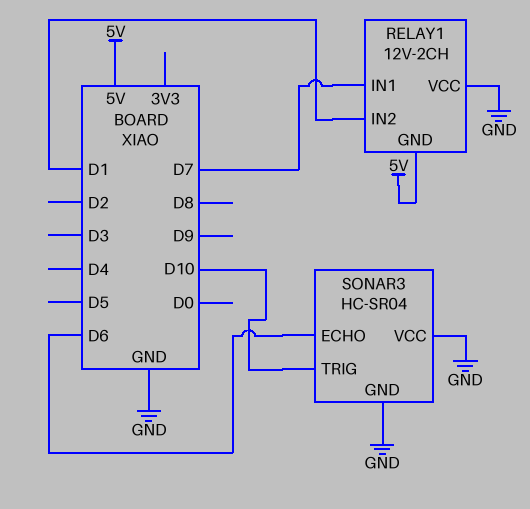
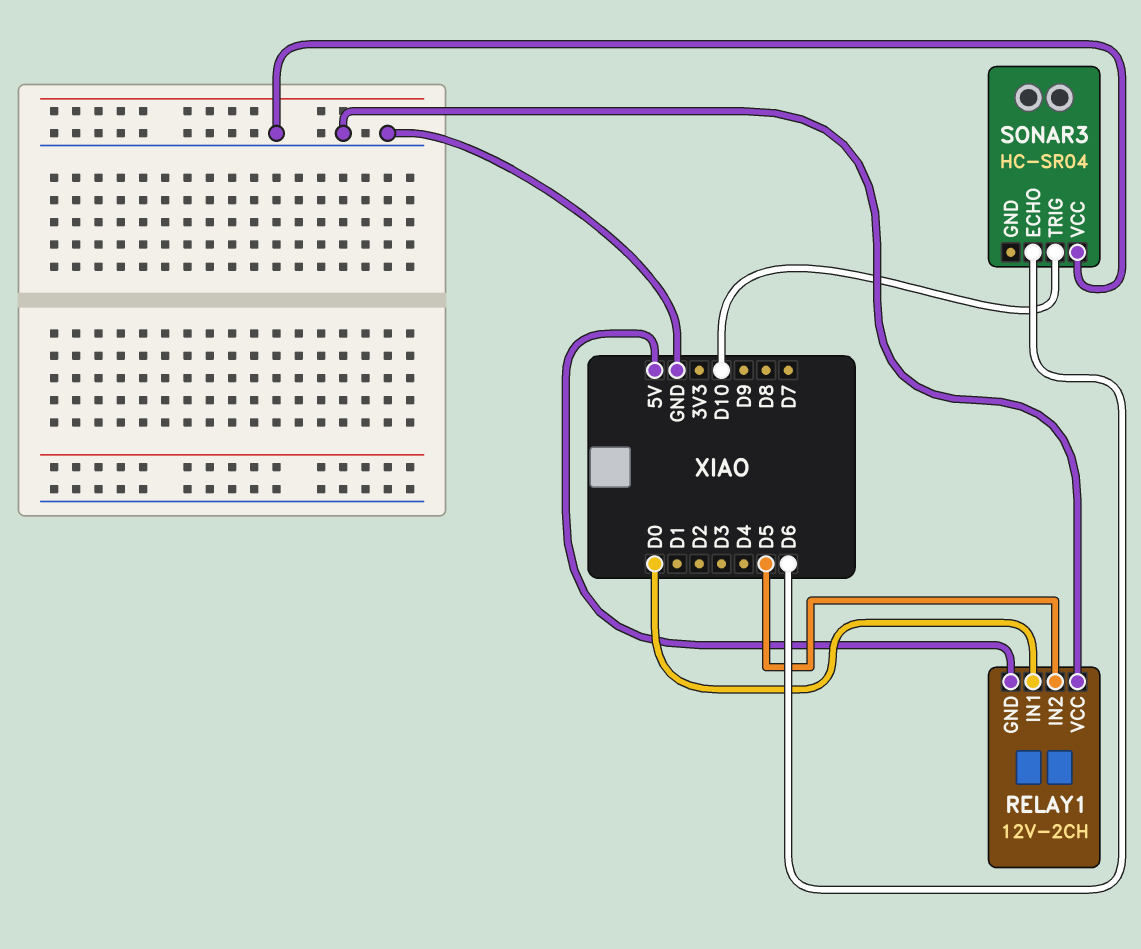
RELAY1 pin IN1: D7 -> D0
RELAY1 pin IN2: D1 -> D5
SONAR3 pin GND: GND -> none

